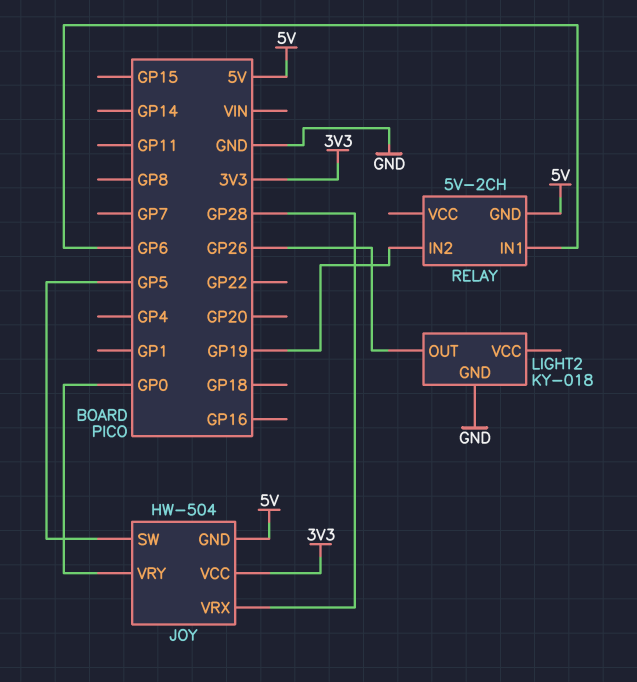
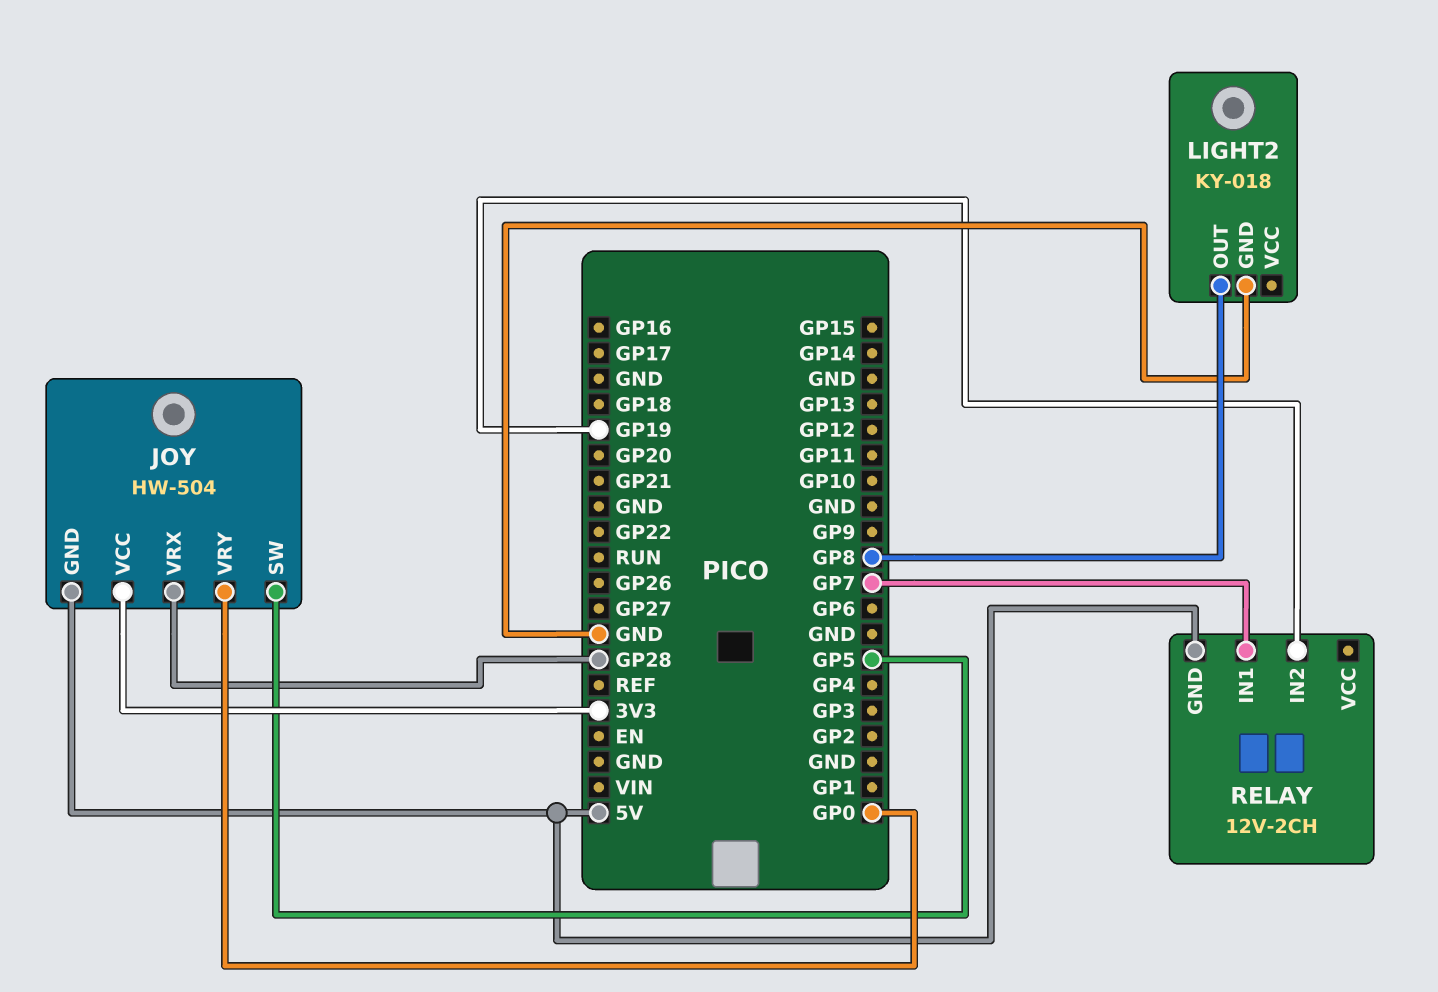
LIGHT2 pin OUT: GP26 -> GP8
RELAY: 5V-2CH -> 12V-2CH
RELAY pin IN1: GP6 -> GP7

